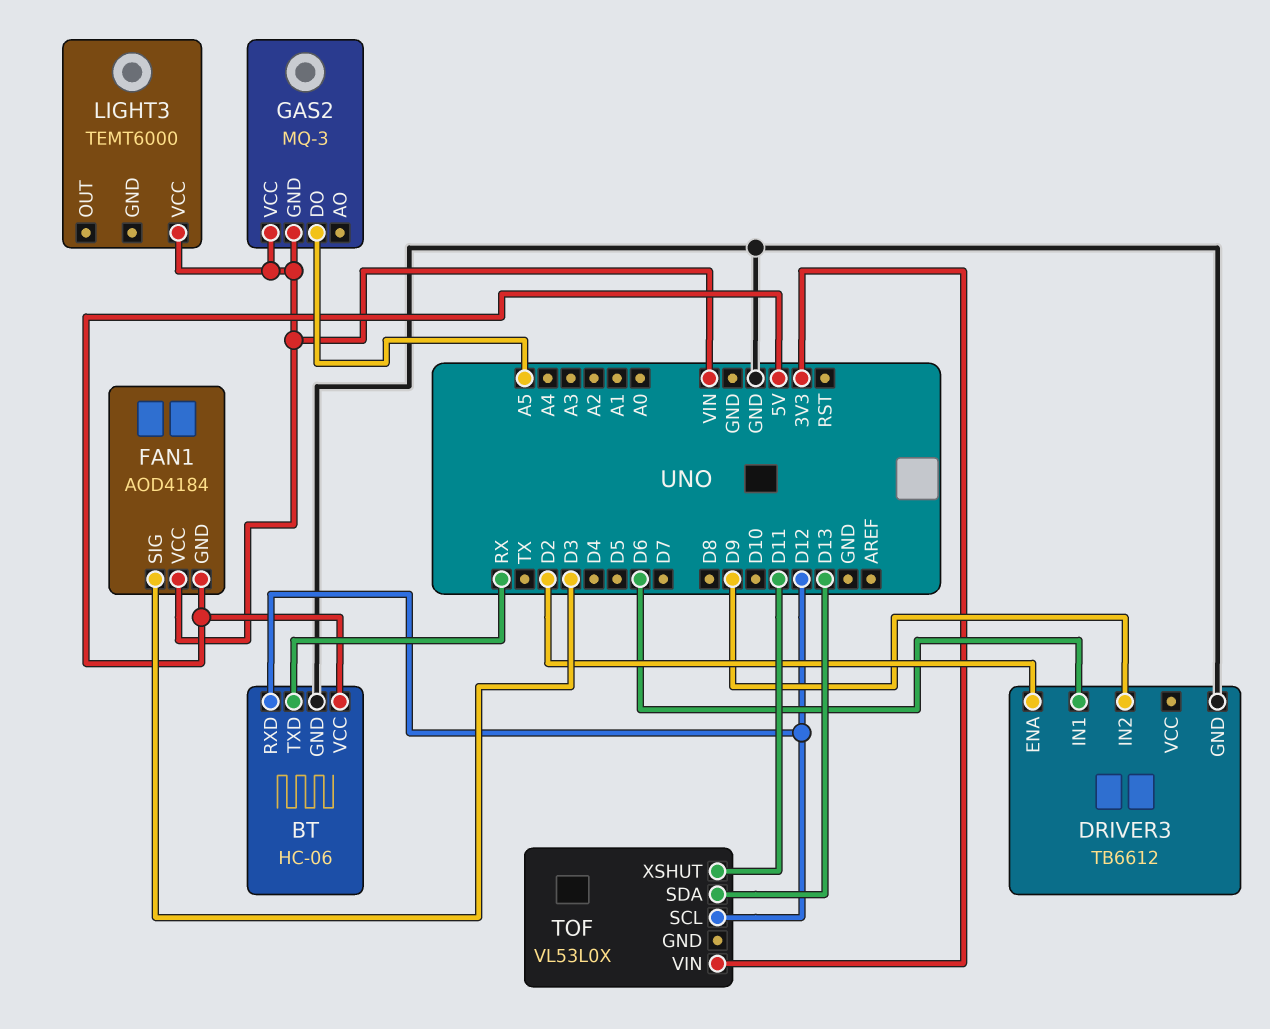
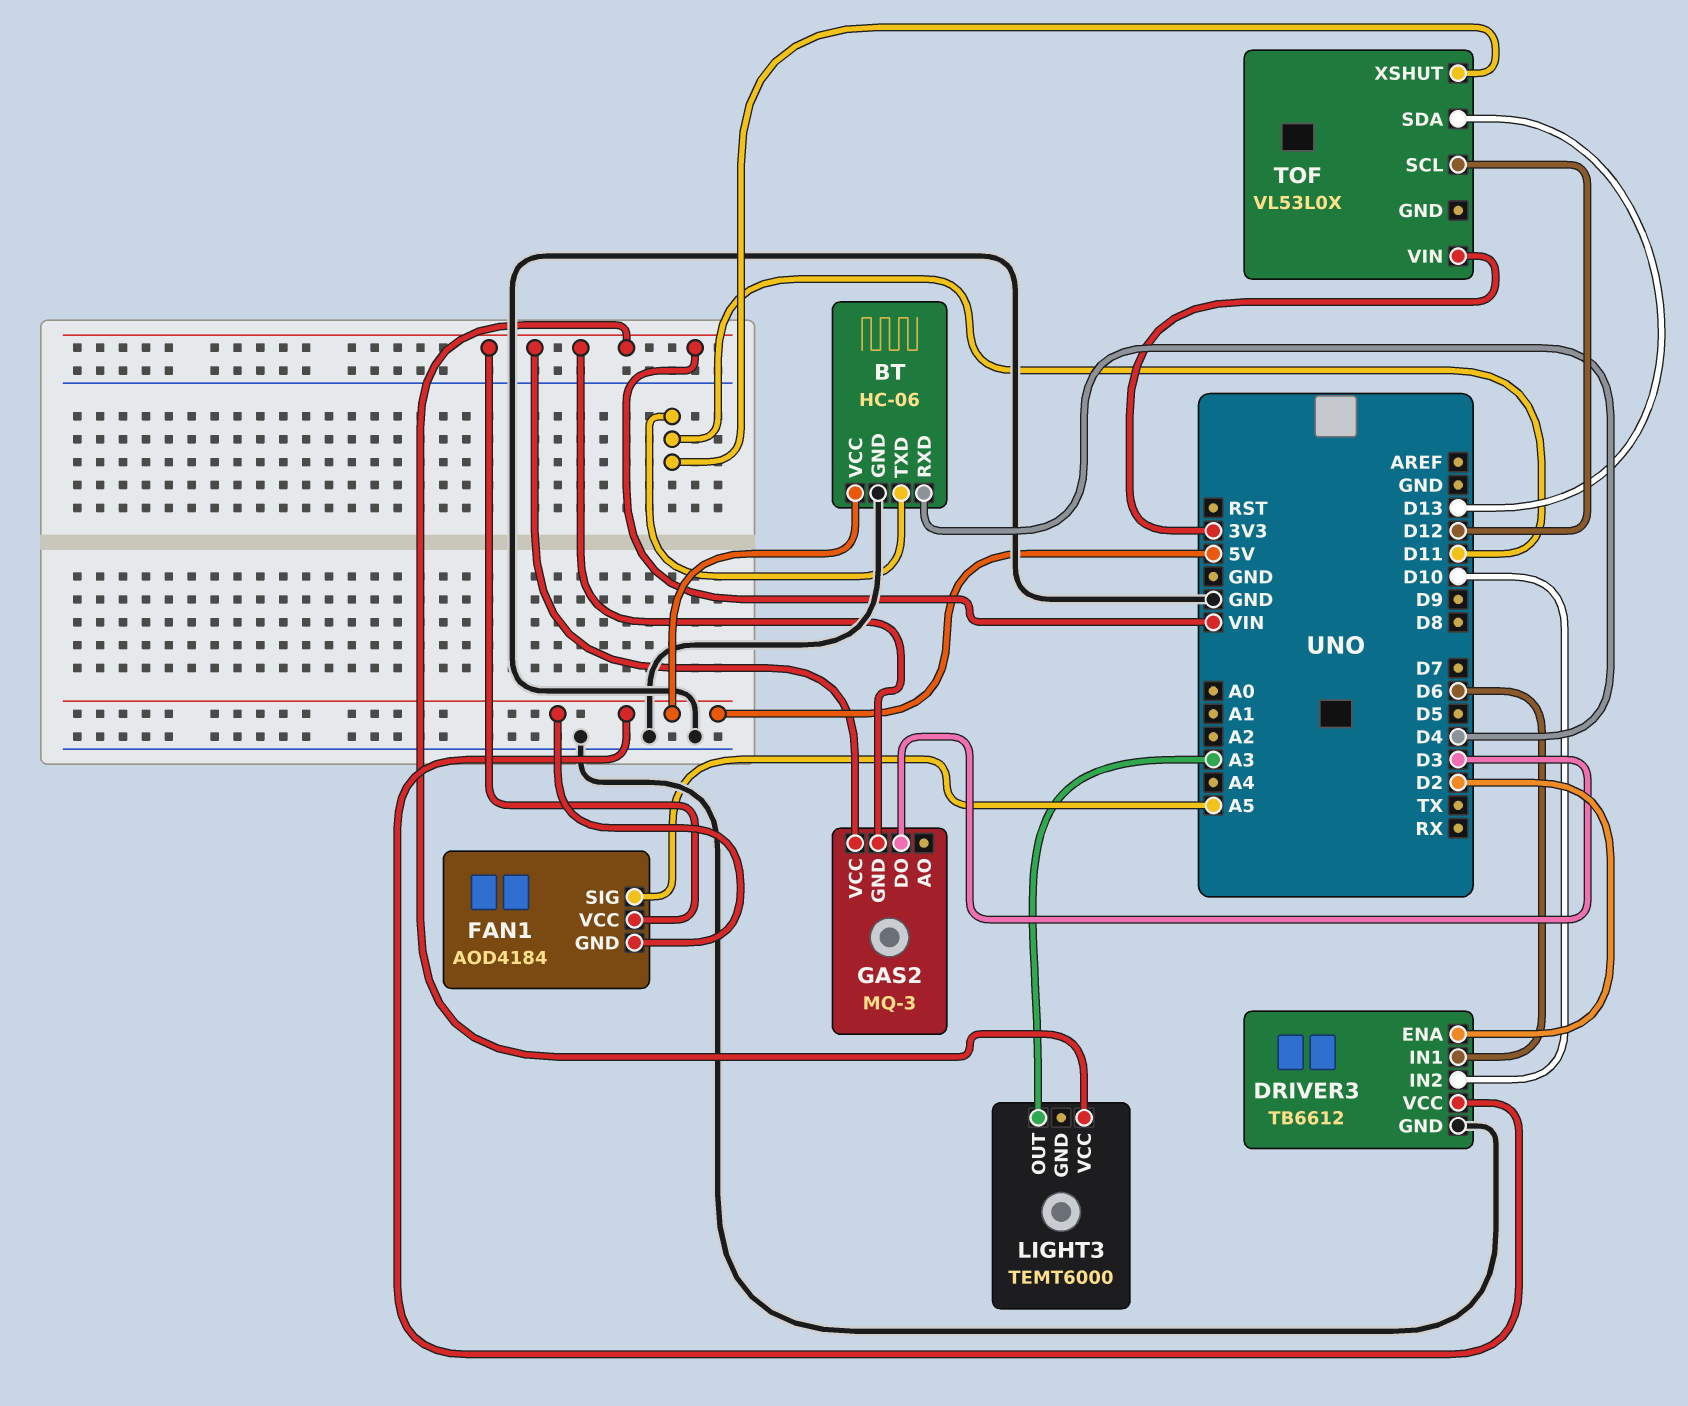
BT pin RXD: D12 -> D4
BT pin TXD: RX -> D11
DRIVER3 pin IN2: D9 -> D10
DRIVER3 pin VCC: none -> 5V
FAN1 pin SIG: D3 -> A5
GAS2 pin DO: A5 -> D3
LIGHT3 pin OUT: none -> A3

